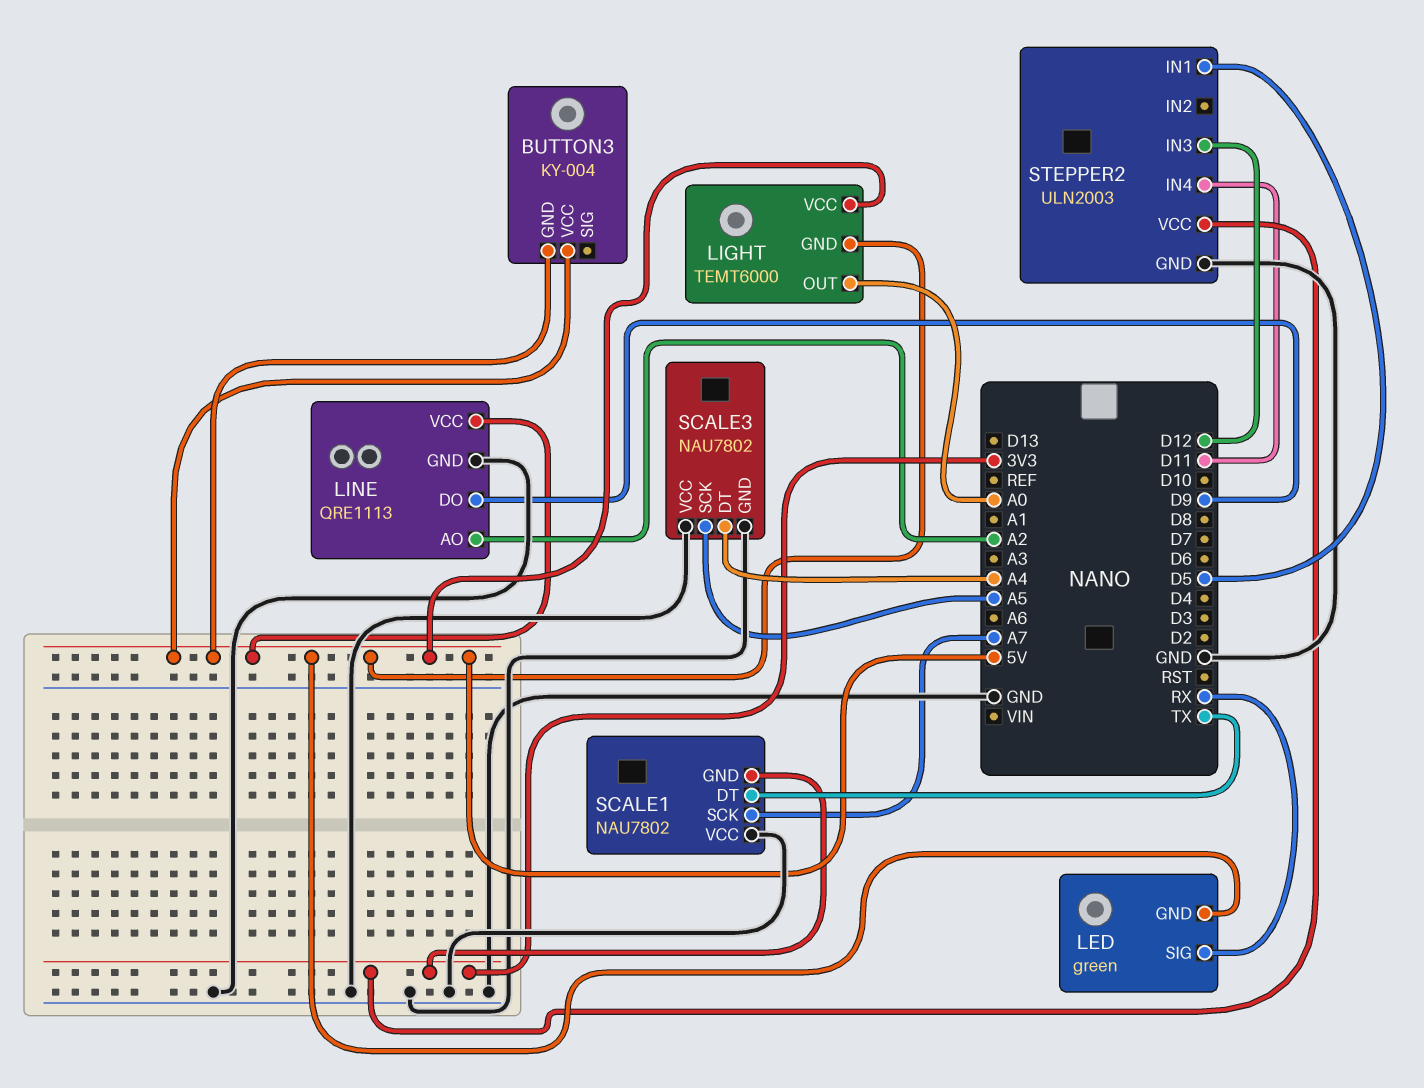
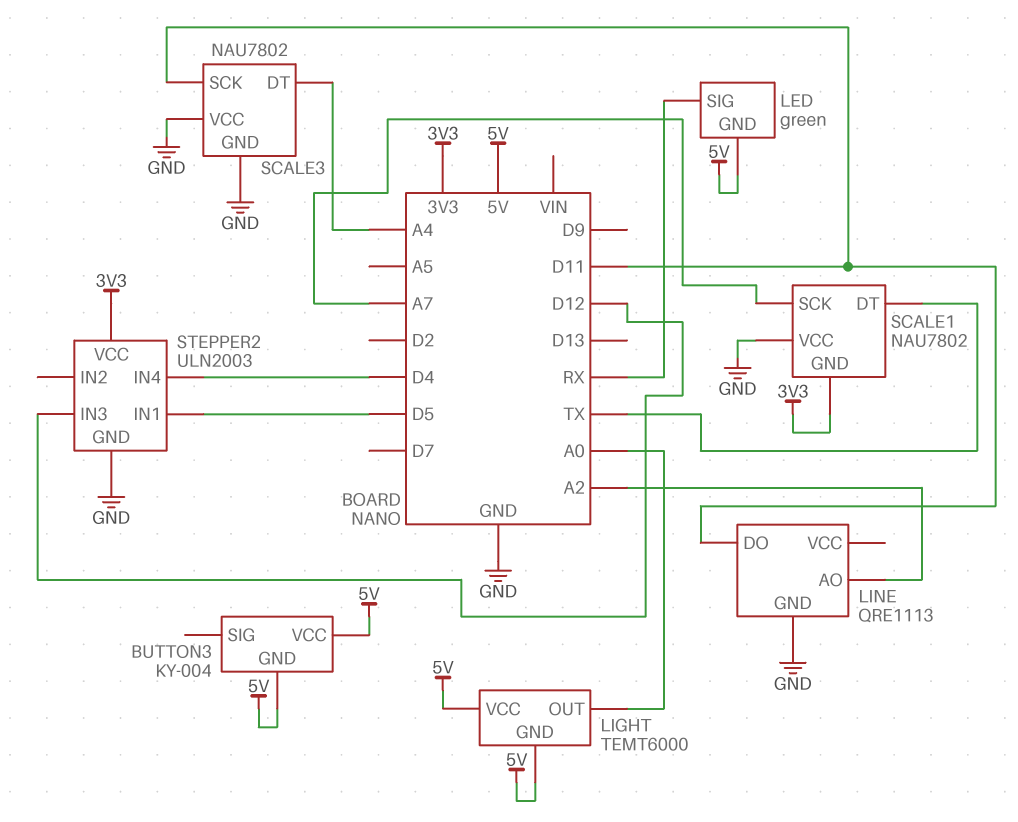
LINE pin DO: D9 -> D11
LINE pin VCC: 5V -> none
SCALE3 pin SCK: A5 -> D11
STEPPER2 pin IN4: D11 -> D4

